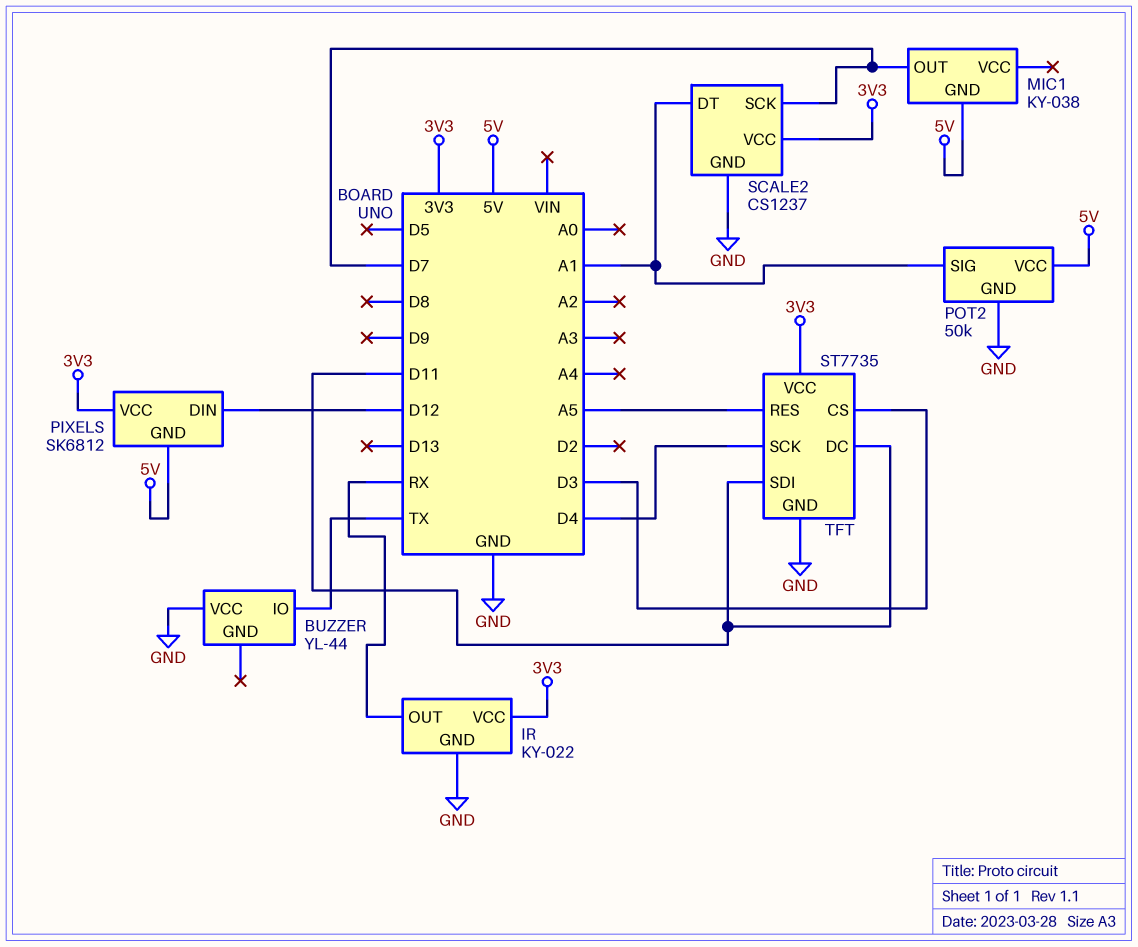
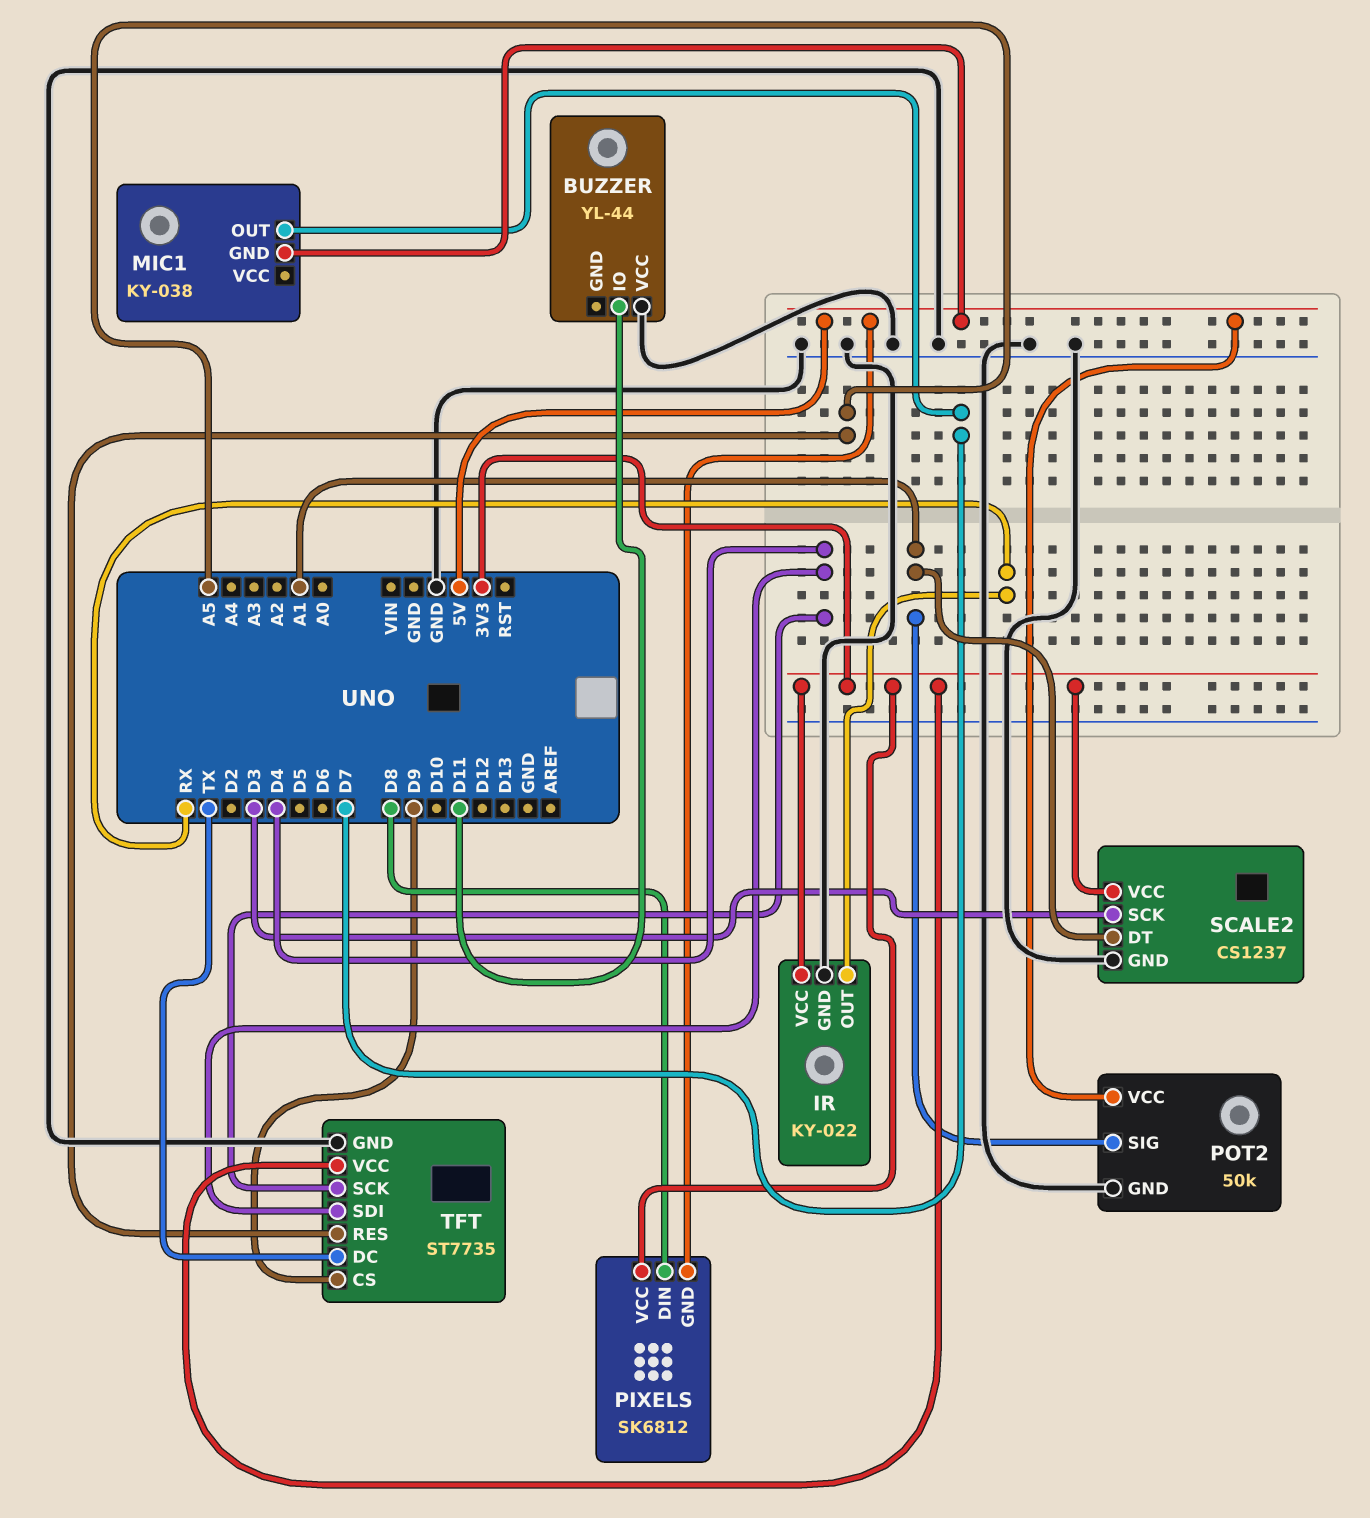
BUZZER pin IO: TX -> D11
PIXELS pin DIN: D12 -> D8
SCALE2 pin SCK: D7 -> D3
TFT pin CS: D3 -> D9
TFT pin DC: D11 -> TX
TFT pin SDI: D11 -> D4

